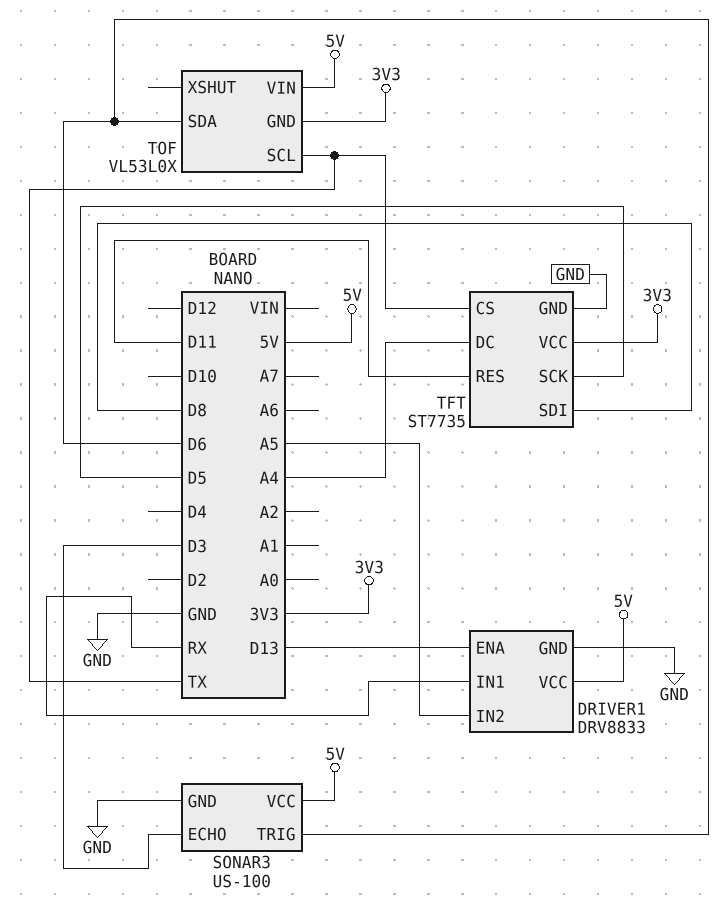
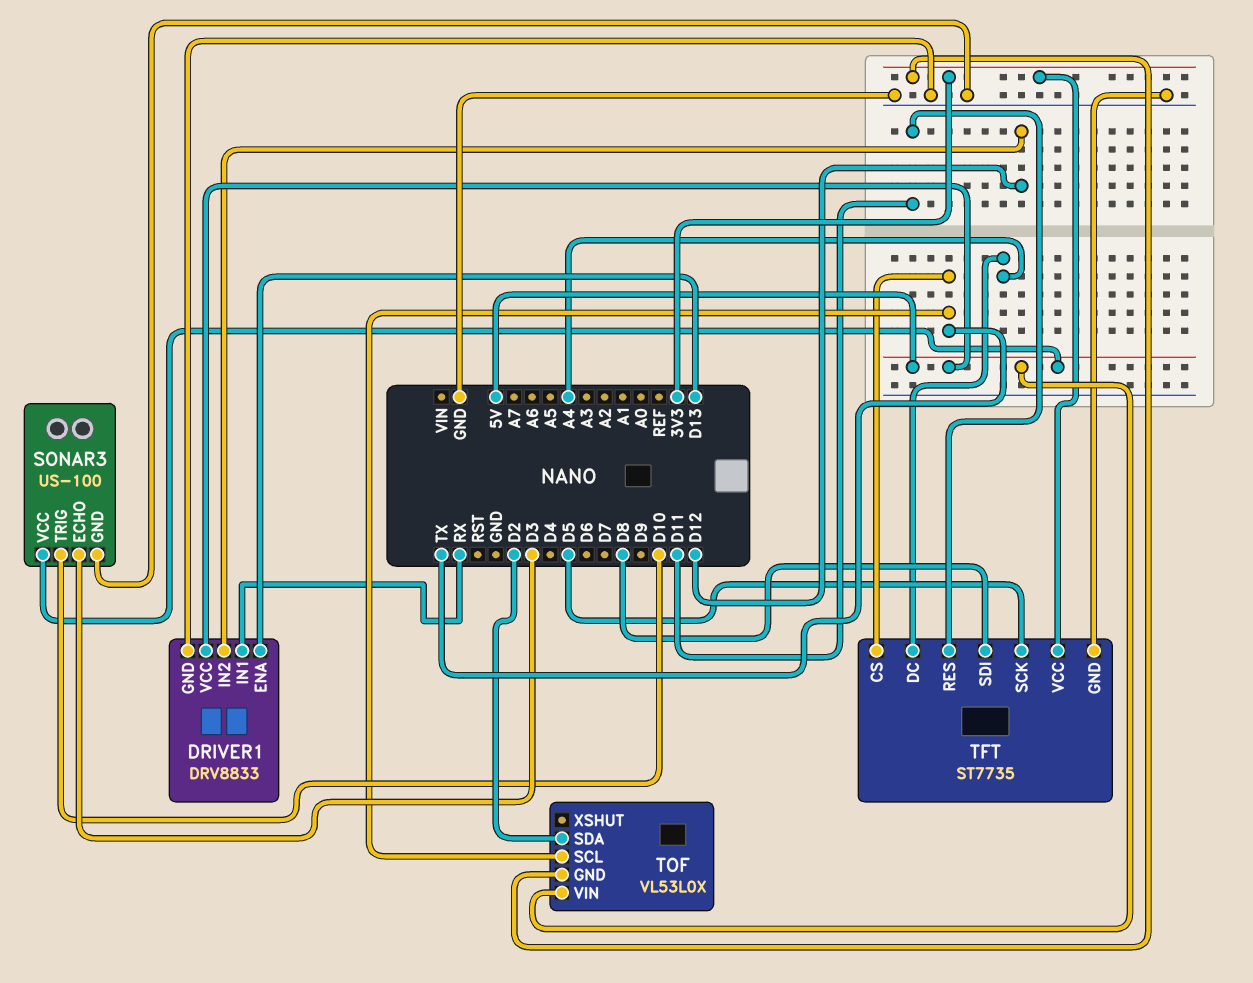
DRIVER1 pin IN2: A5 -> D12
SONAR3 pin TRIG: D6 -> D10
TOF pin SDA: D6 -> D2

